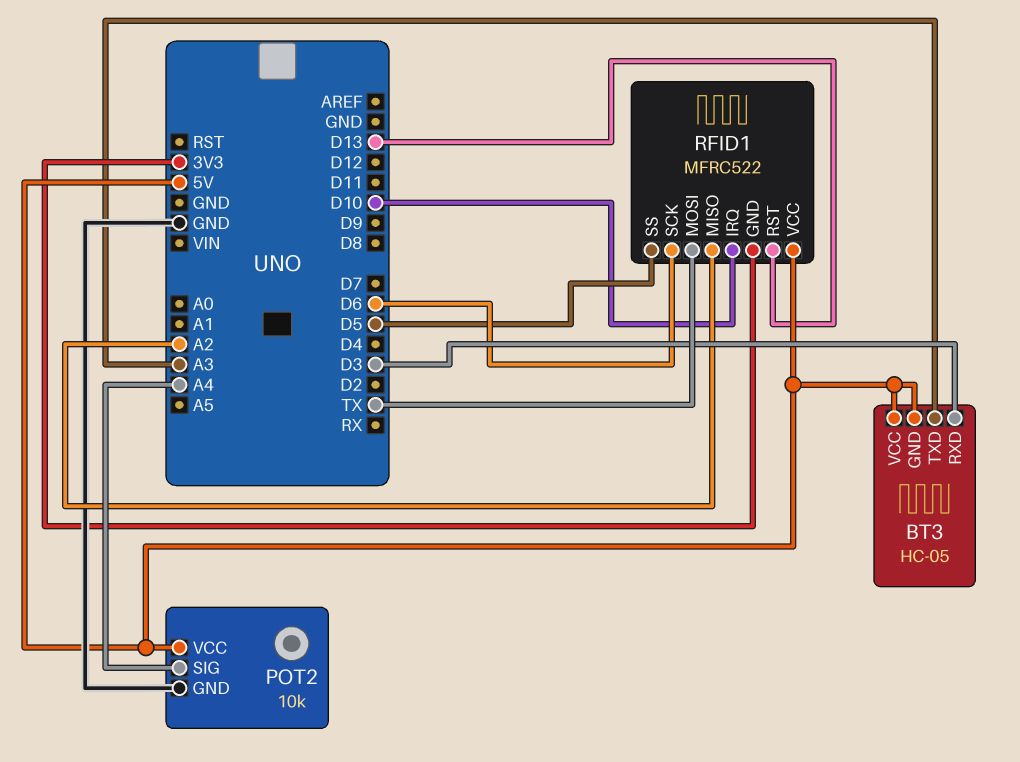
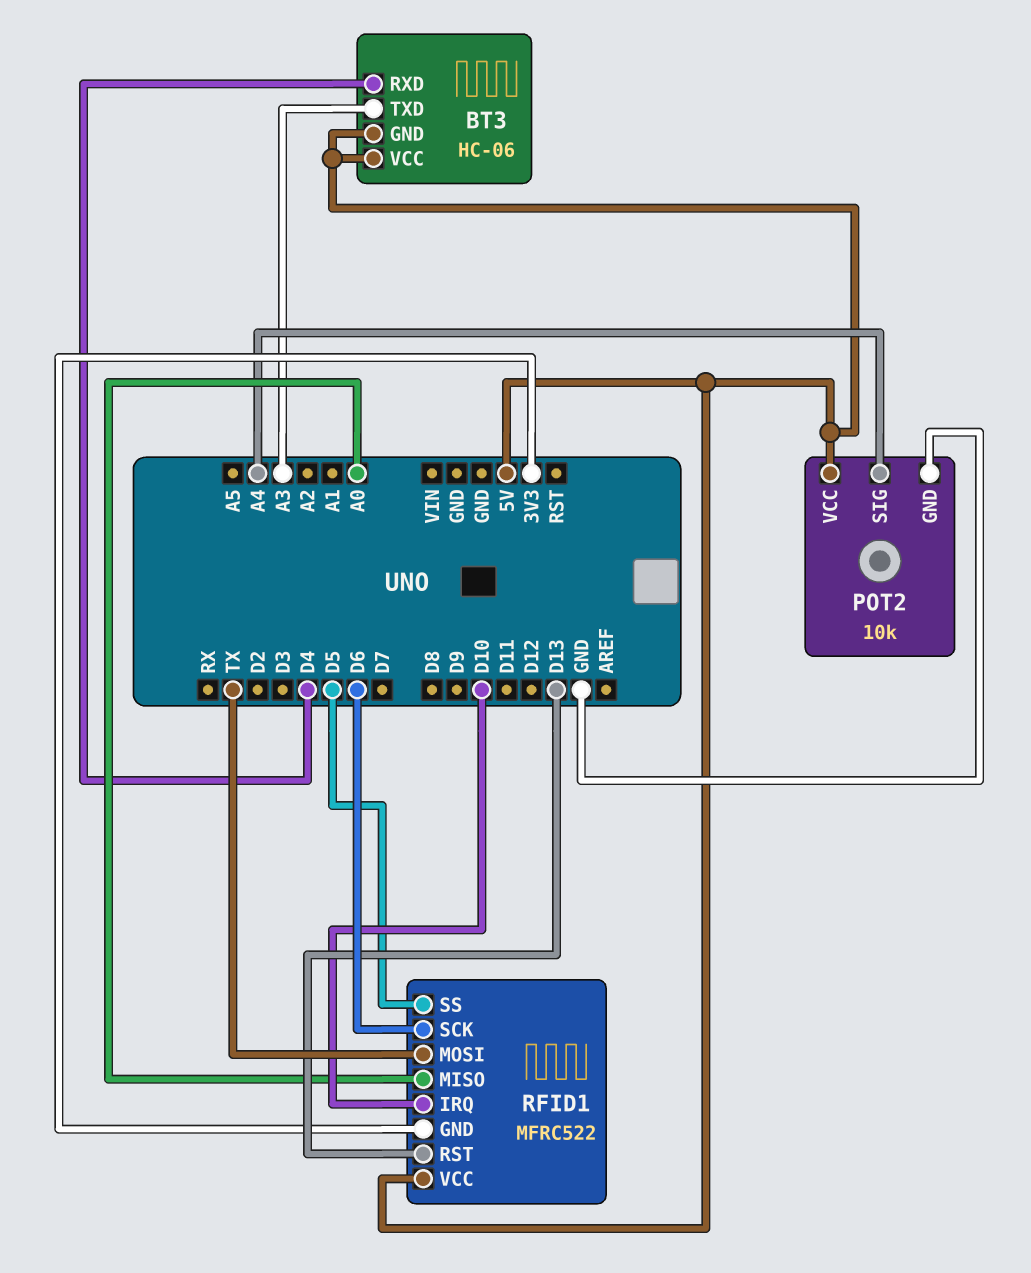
BT3: HC-05 -> HC-06
BT3 pin RXD: D3 -> D4
RFID1 pin MISO: A2 -> A0

